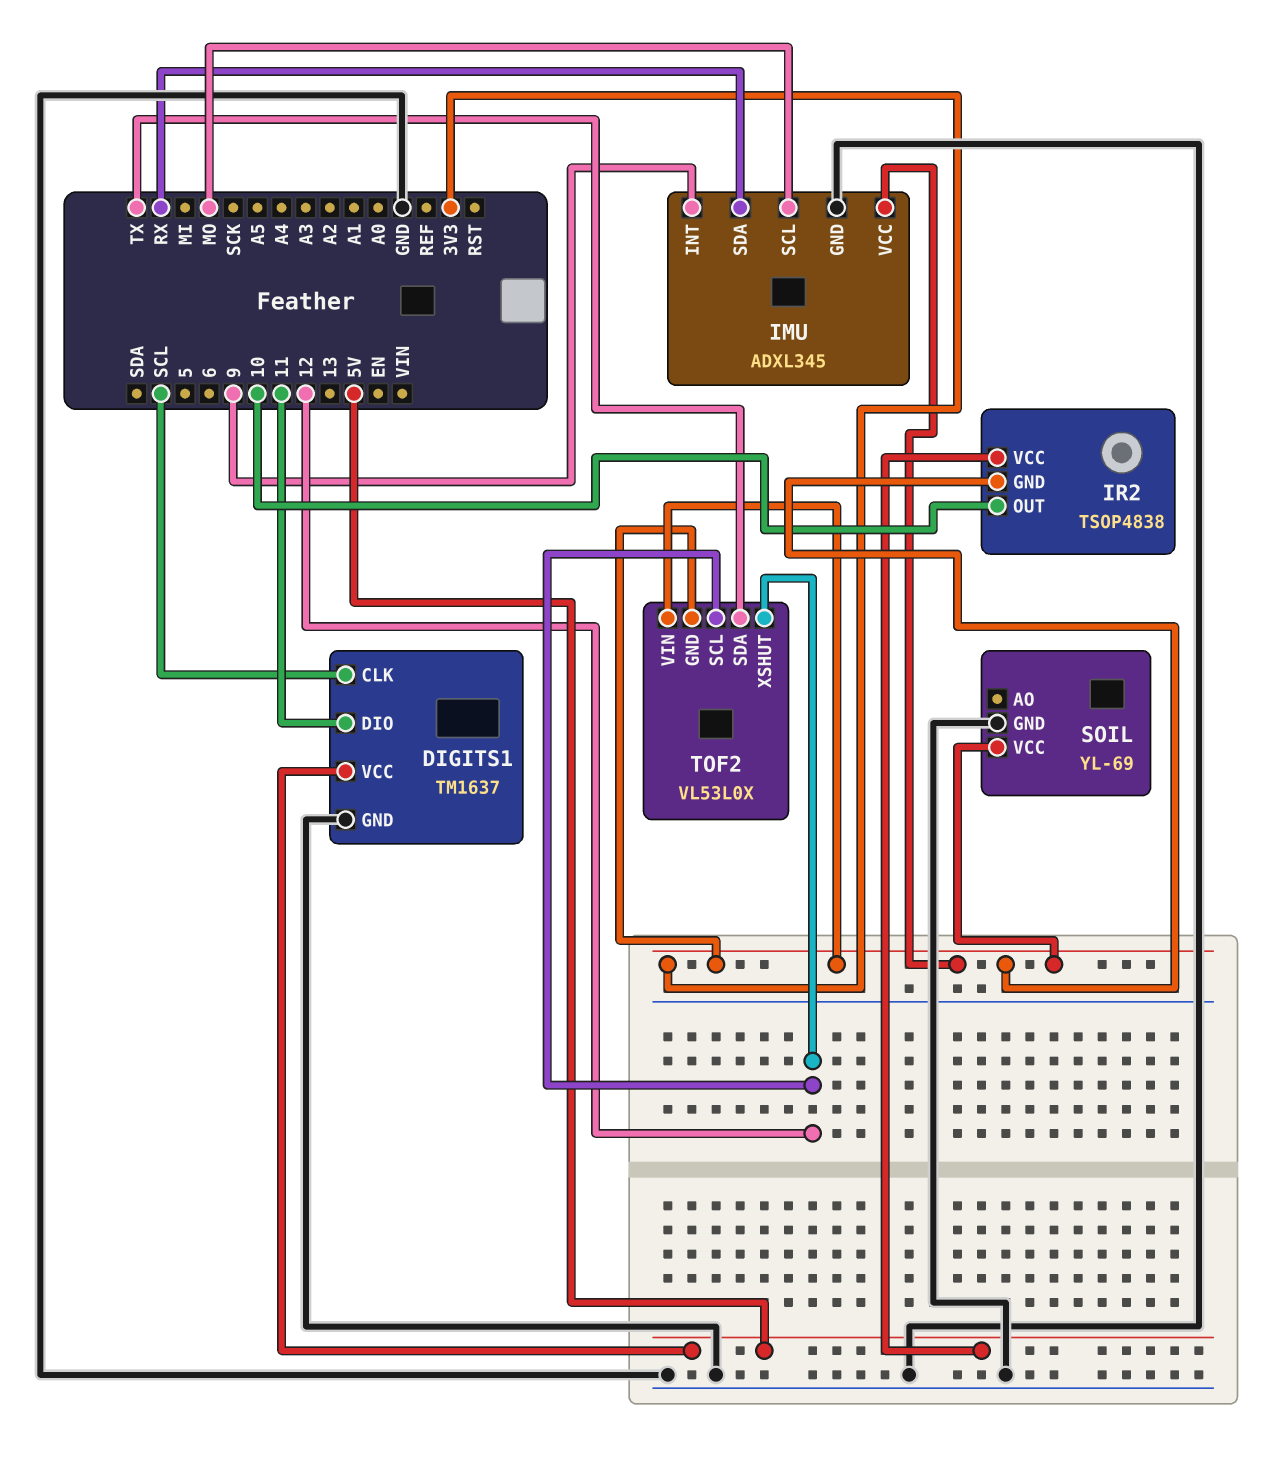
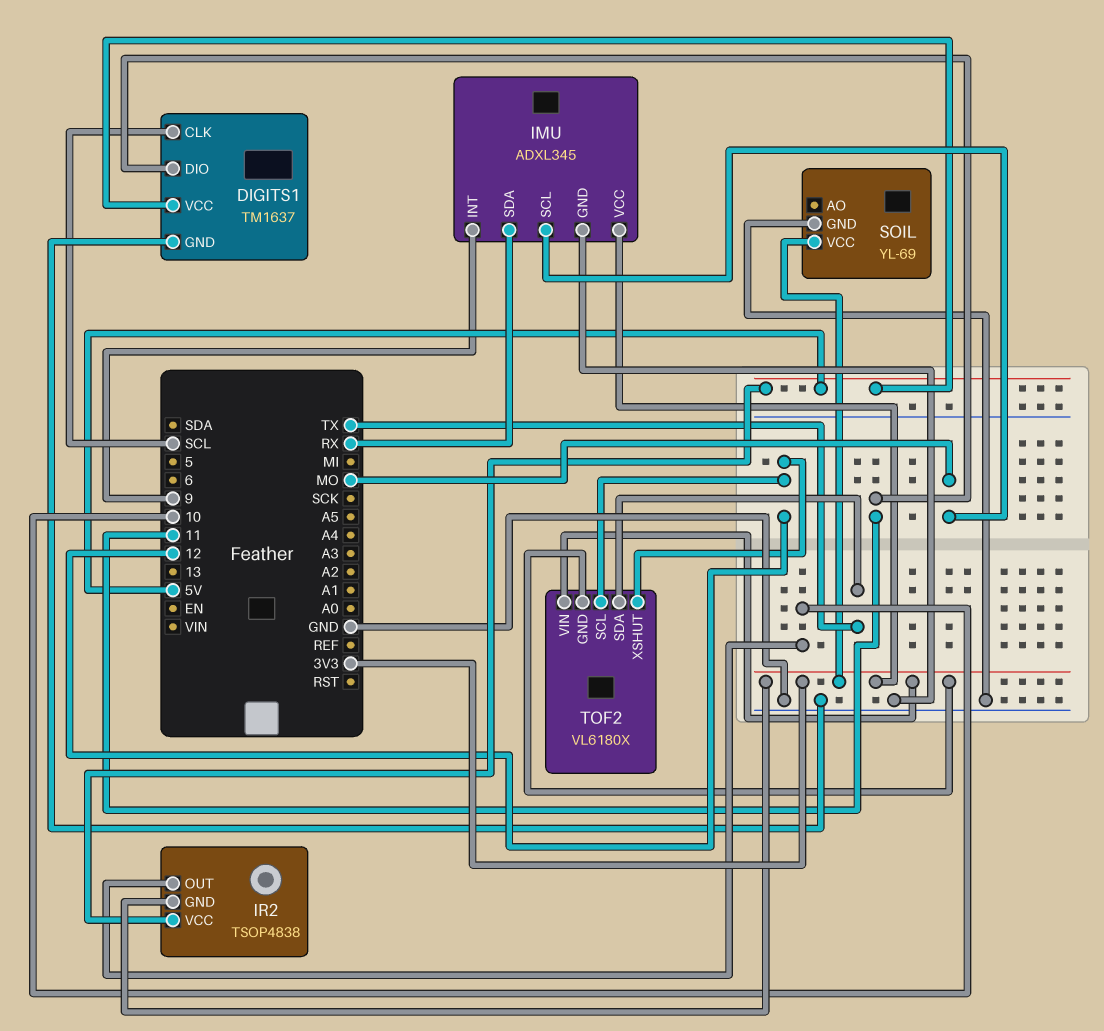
TOF2: VL53L0X -> VL6180X

